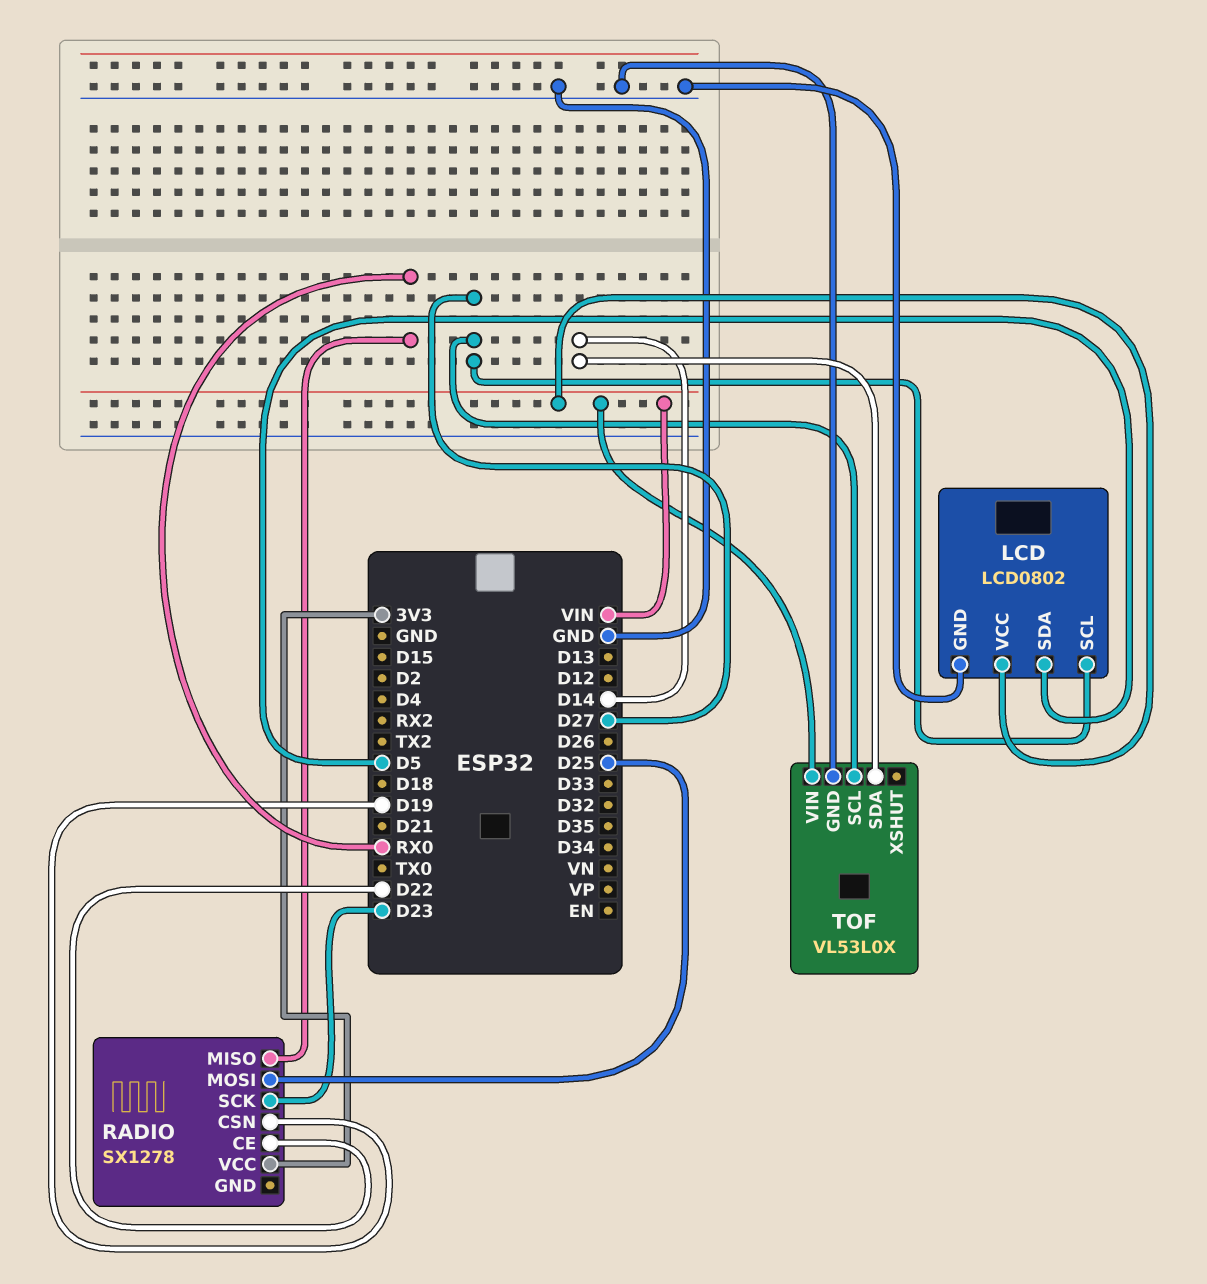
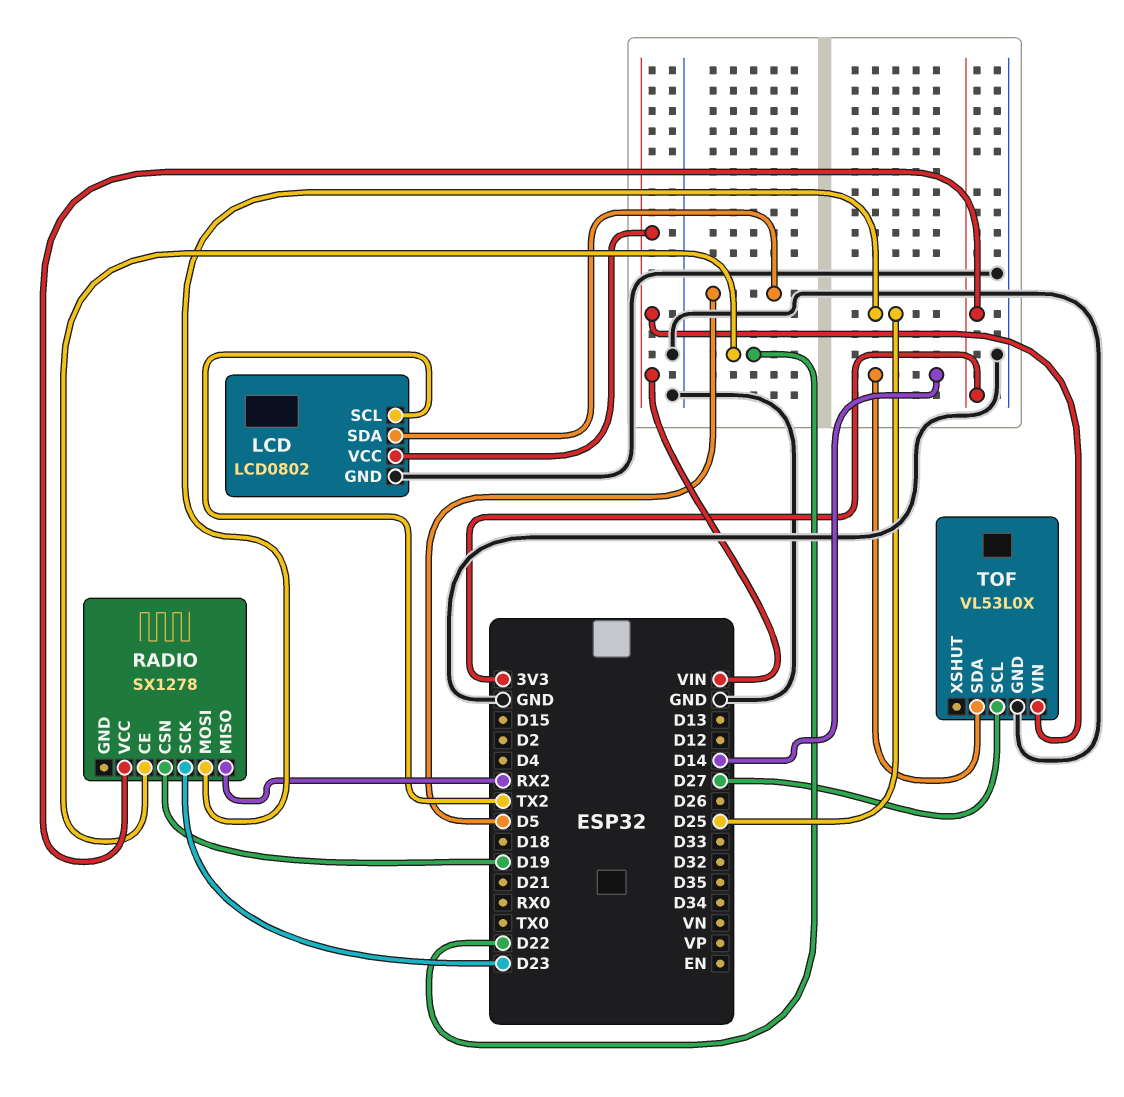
LCD pin SCL: D27 -> TX2
RADIO pin MISO: RX0 -> RX2

